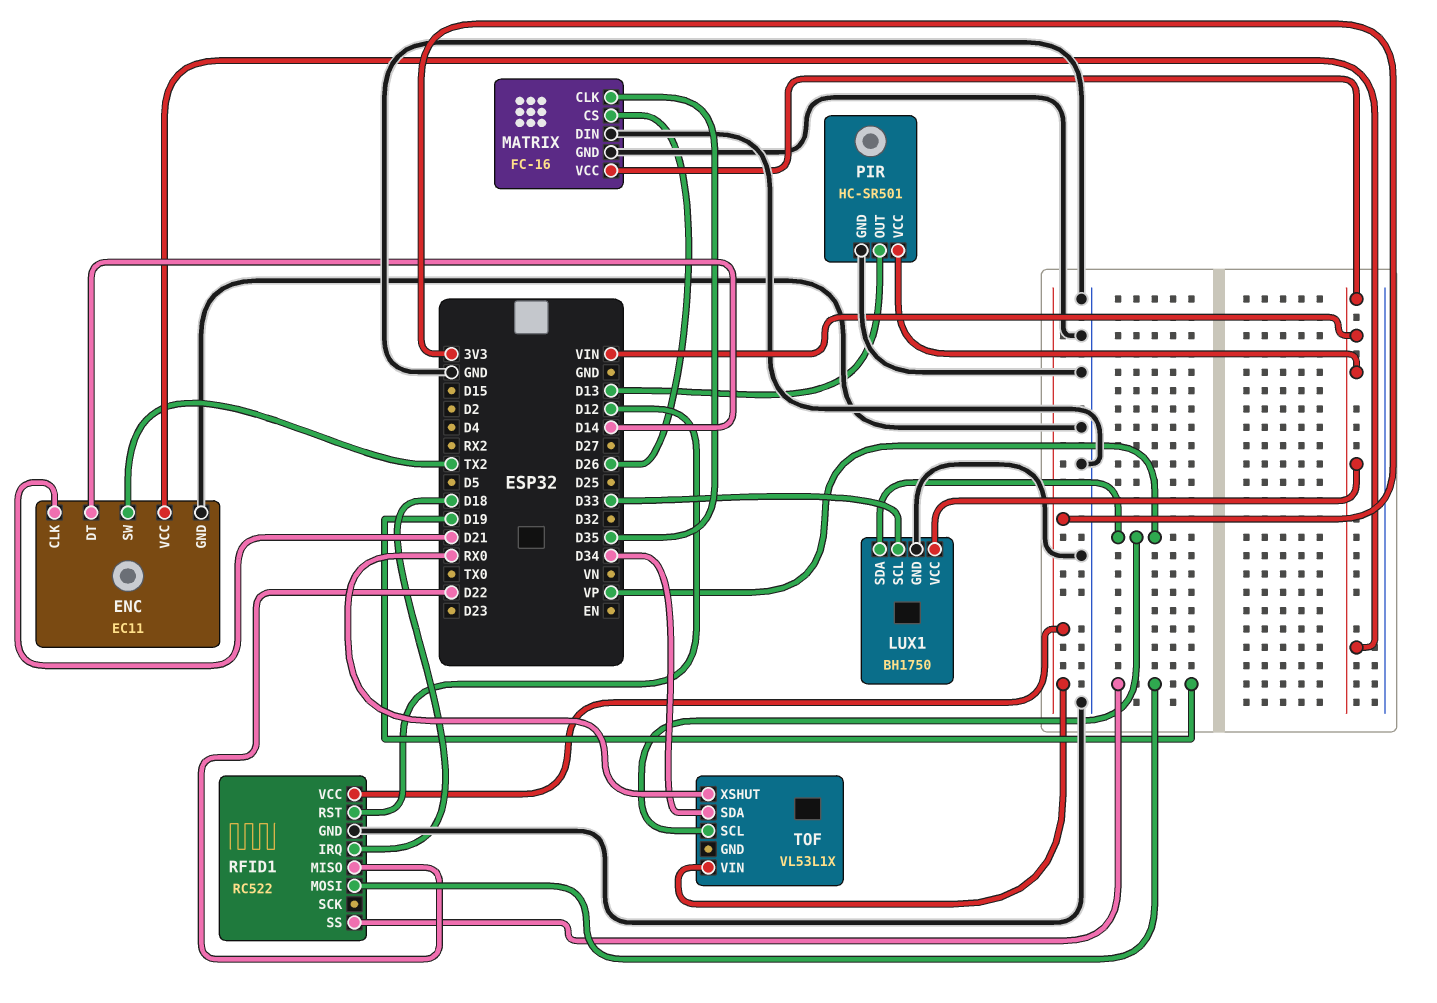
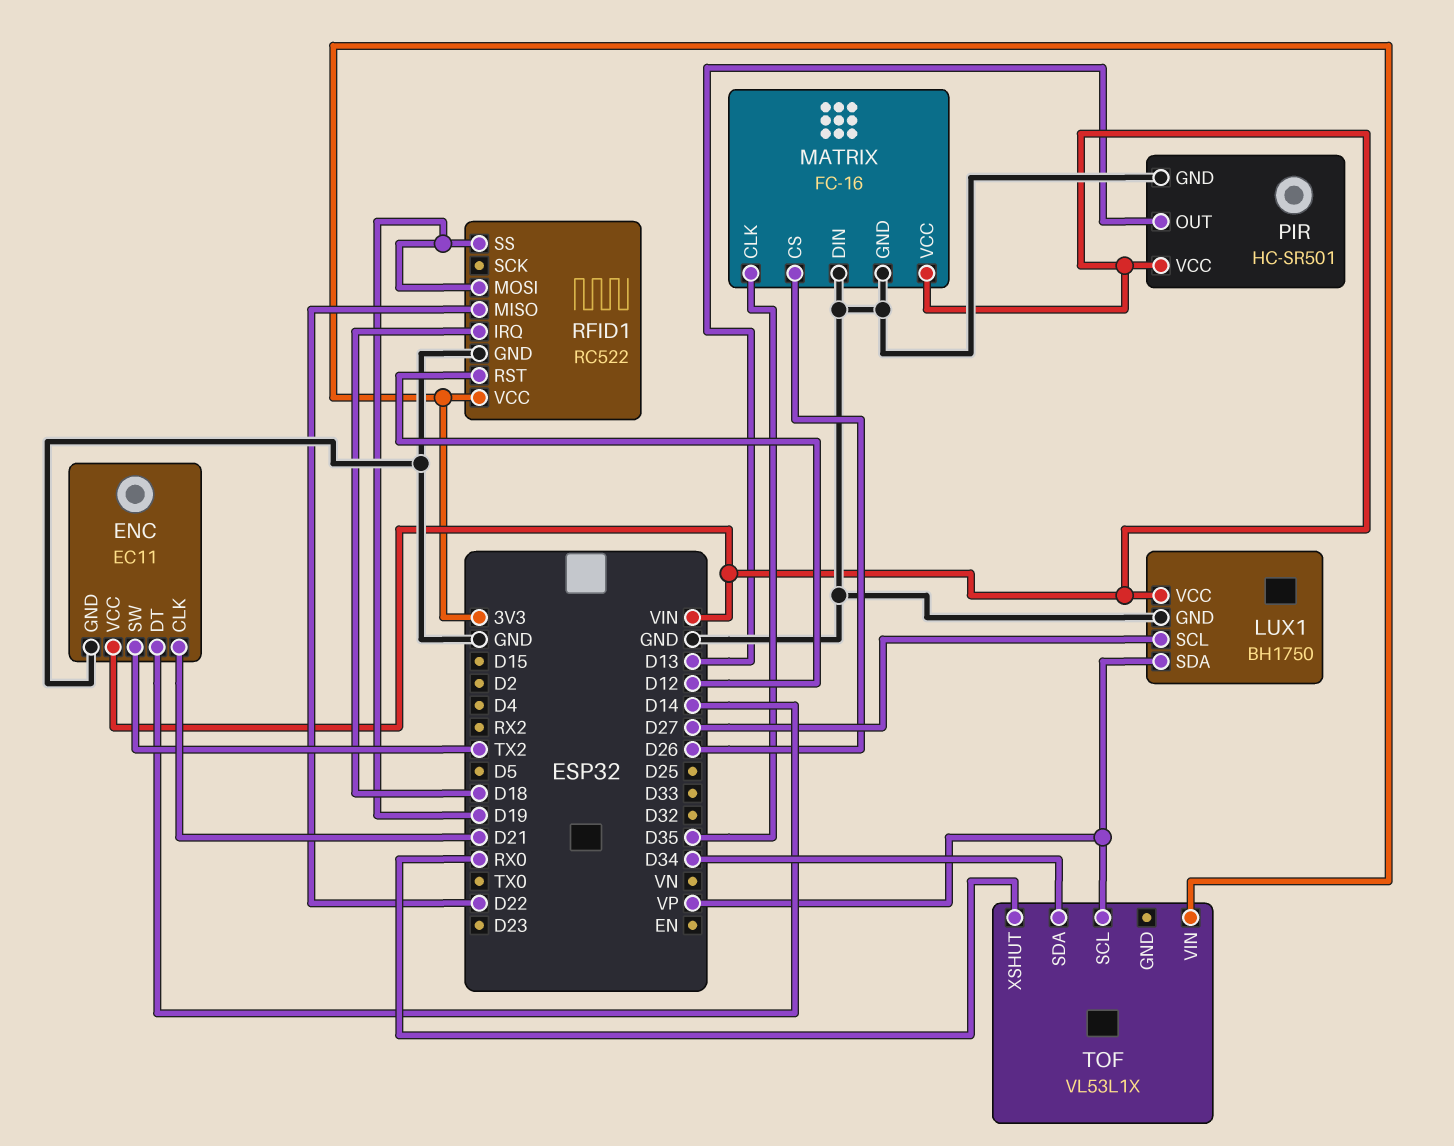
LUX1 pin SCL: D33 -> D27

